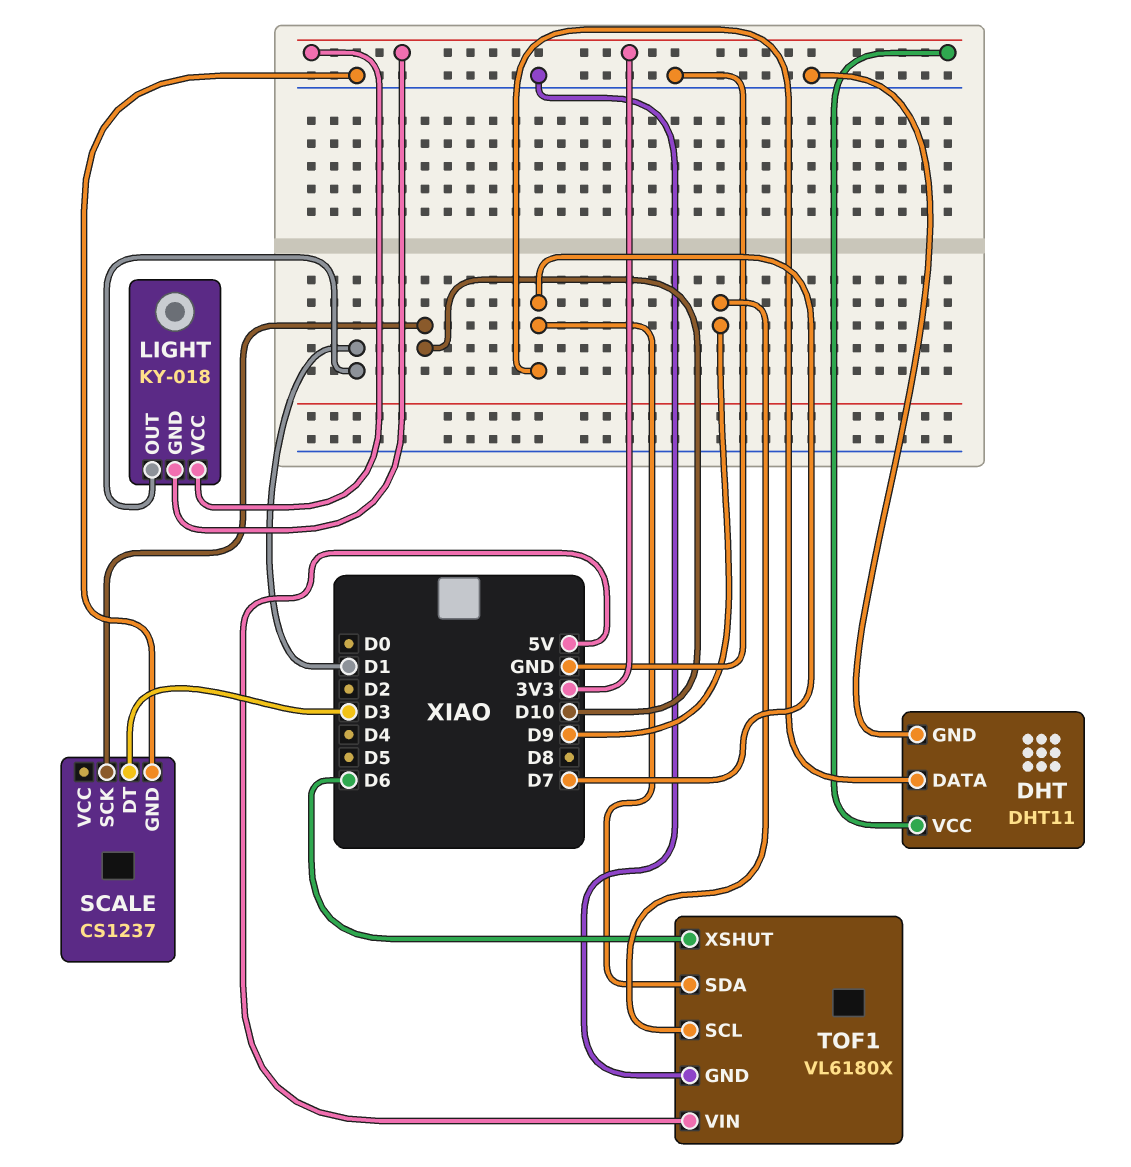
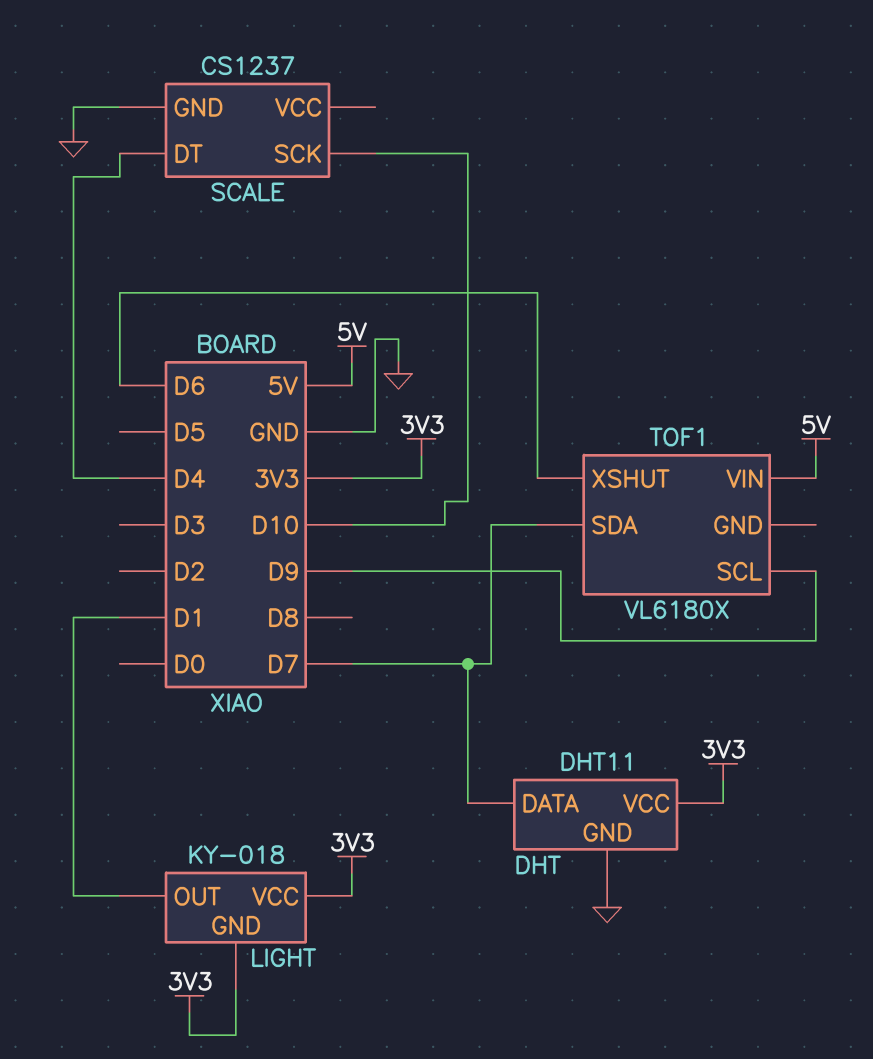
SCALE pin DT: D3 -> D4
TOF1 pin GND: GND -> none

